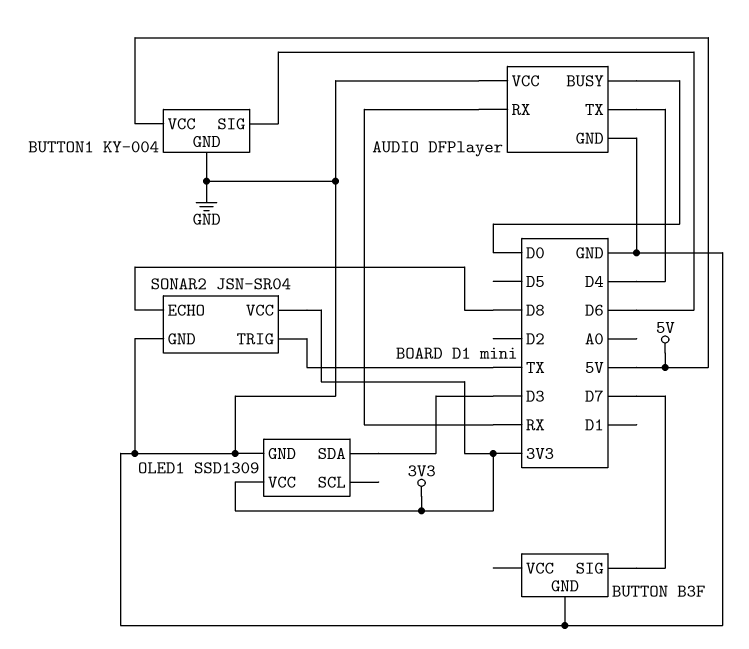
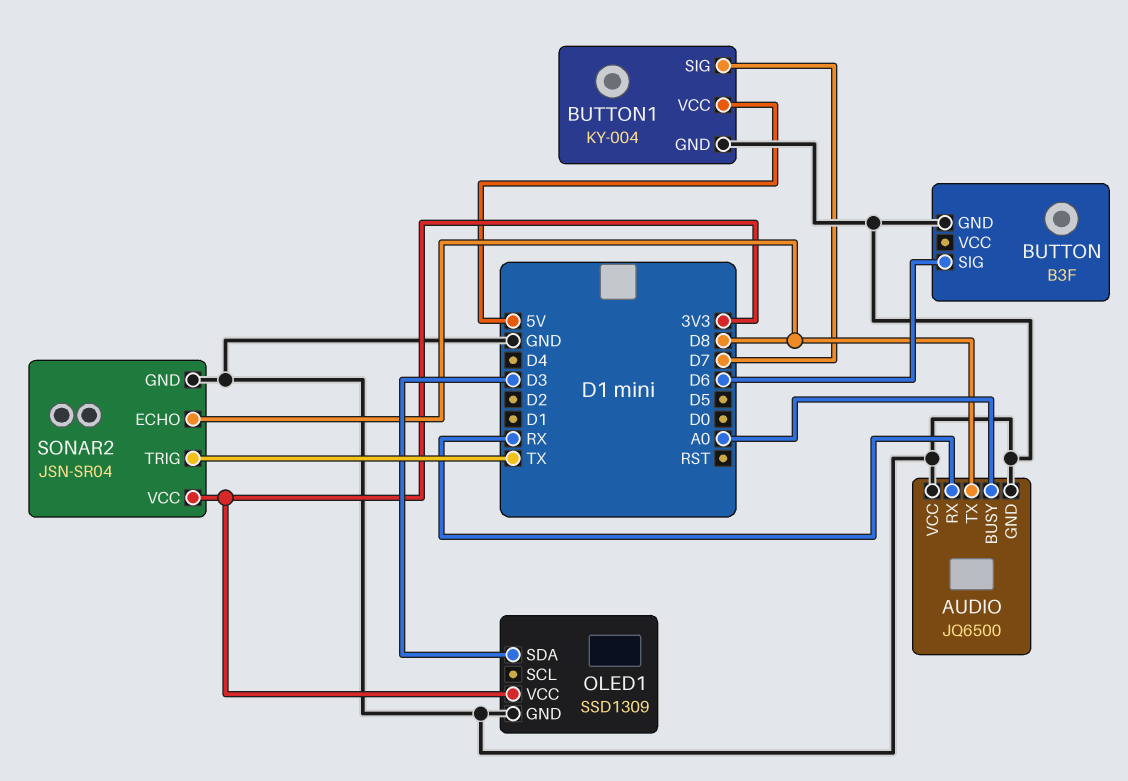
AUDIO: DFPlayer -> JQ6500
AUDIO pin BUSY: D0 -> A0
AUDIO pin TX: D4 -> D8
BUTTON pin SIG: D7 -> D6
BUTTON1 pin SIG: D6 -> D7

